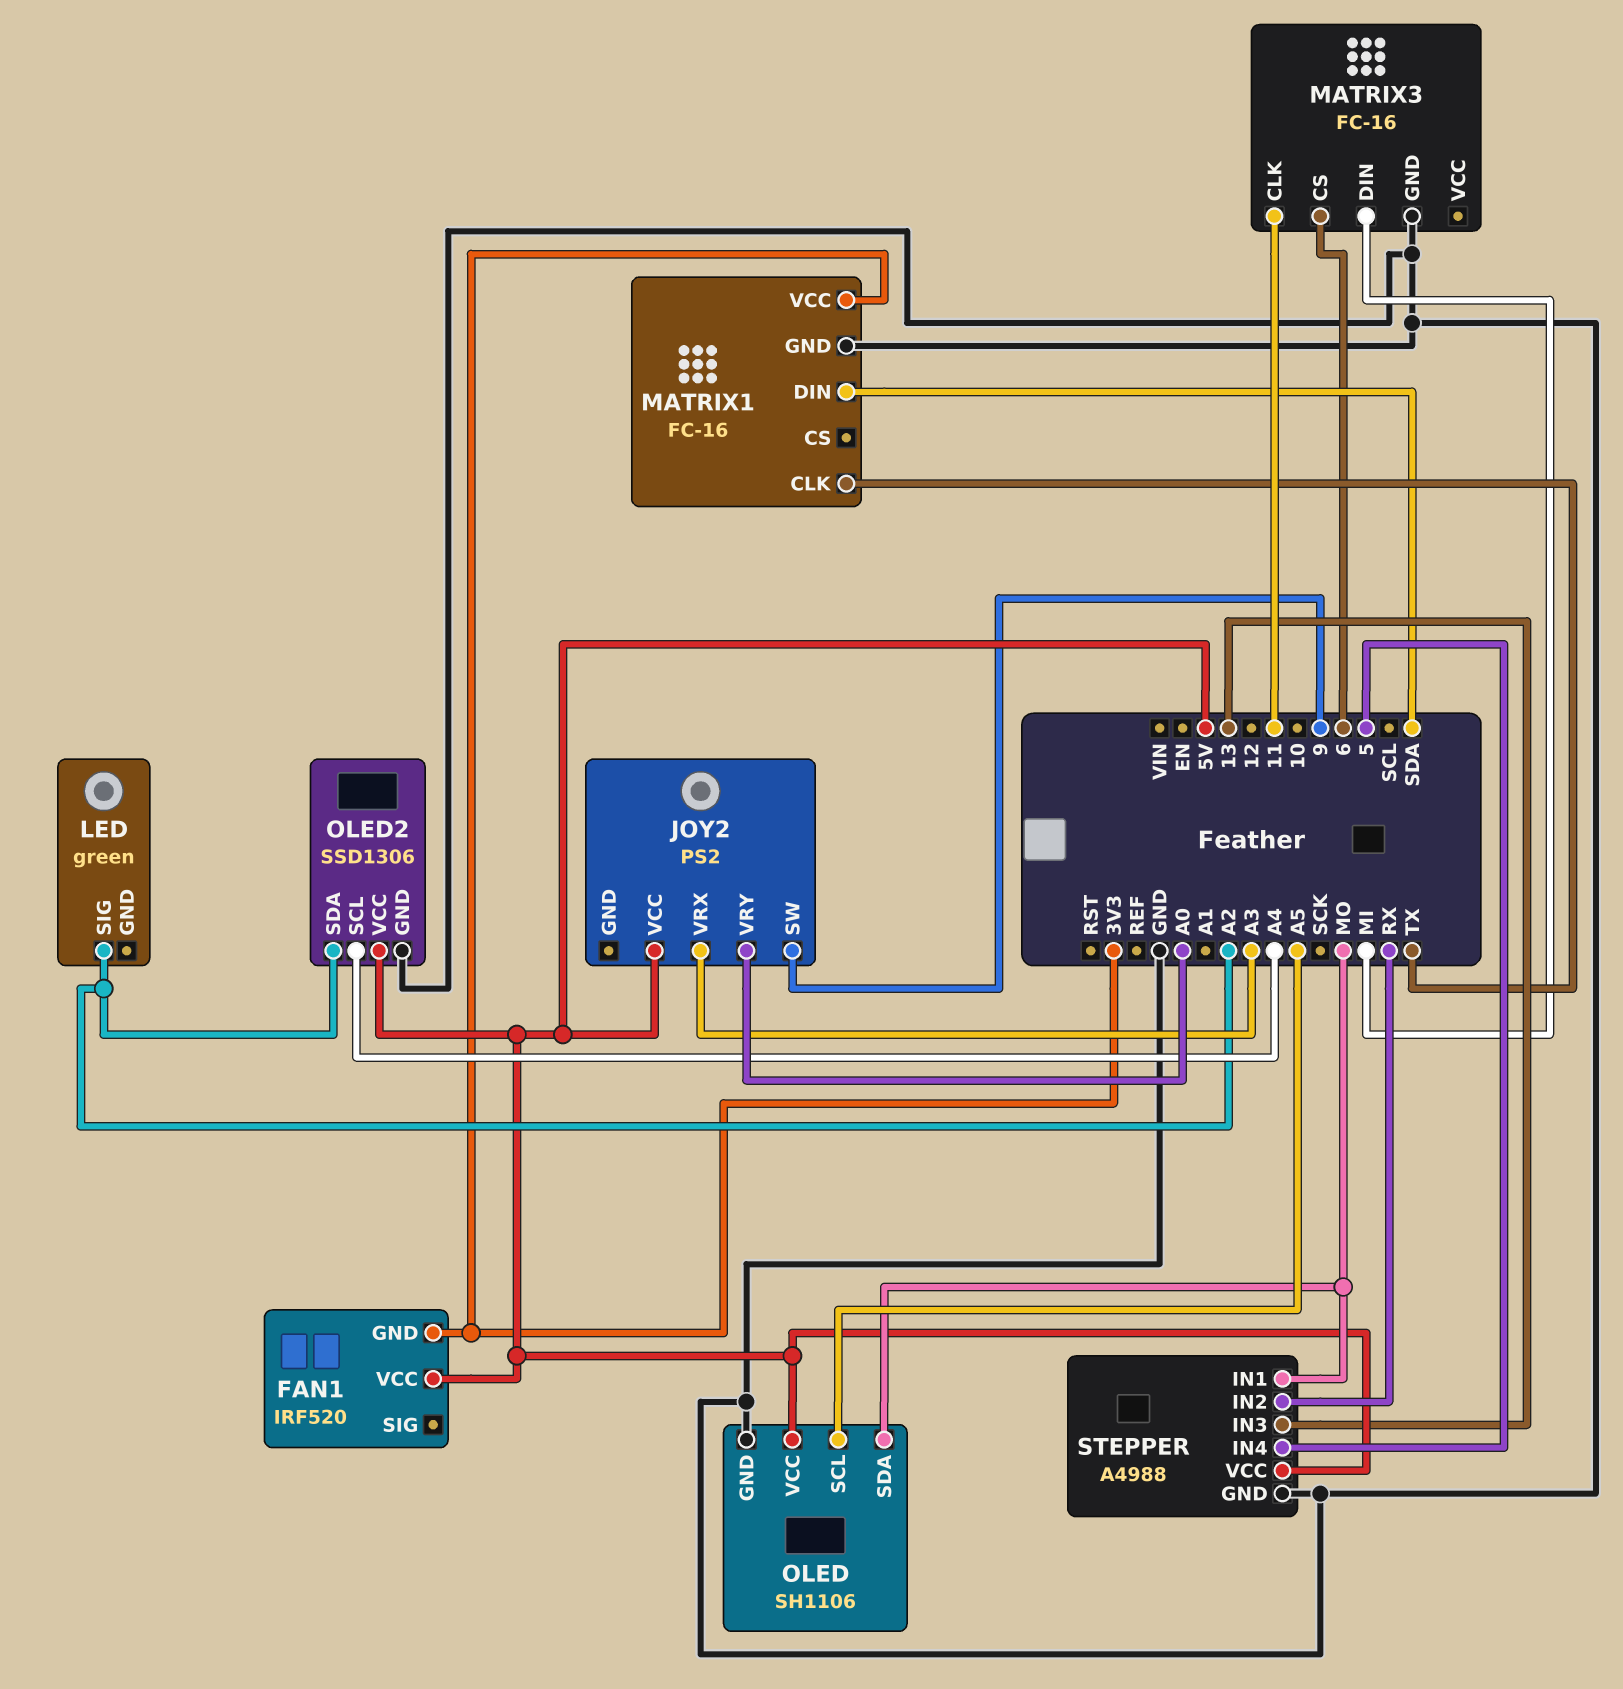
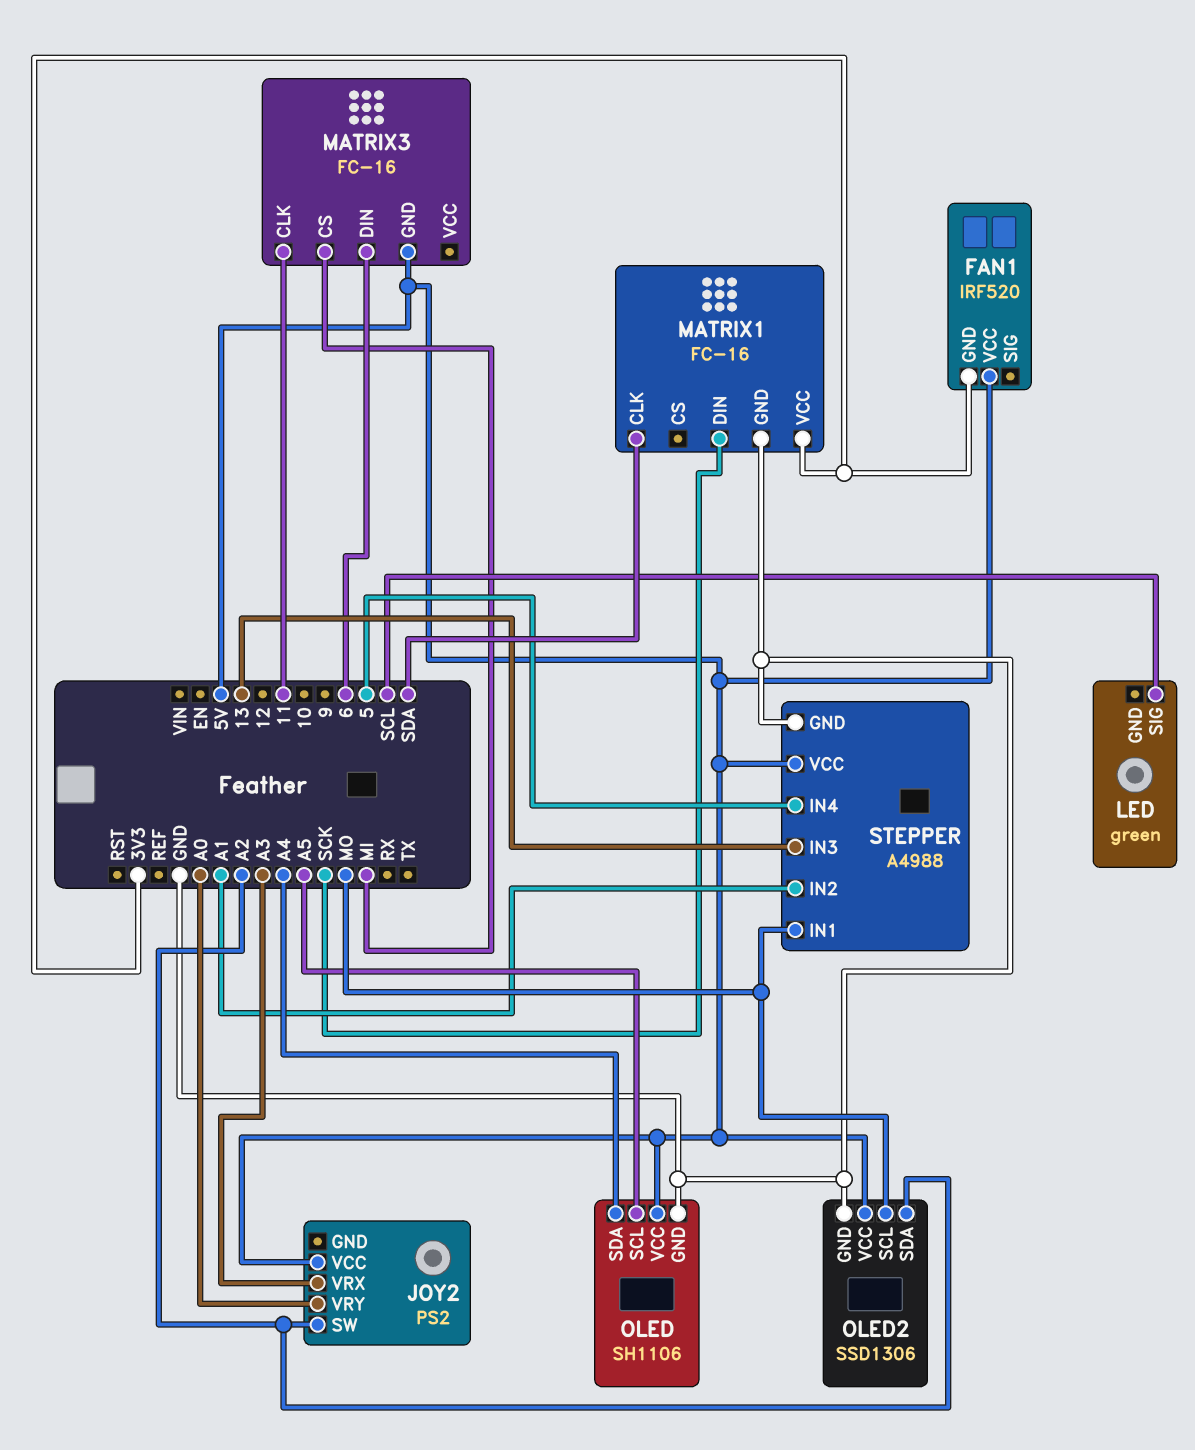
JOY2 pin SW: 9 -> A2
LED pin SIG: A2 -> SCL
MATRIX1 pin CLK: TX -> SDA
MATRIX1 pin DIN: SDA -> SCK
MATRIX3 pin CS: 6 -> MI
MATRIX3 pin DIN: MI -> 6
MATRIX3 pin GND: GND -> 5V
OLED pin SDA: MO -> A4
OLED2 pin SCL: A4 -> MO
STEPPER pin IN2: RX -> A1

